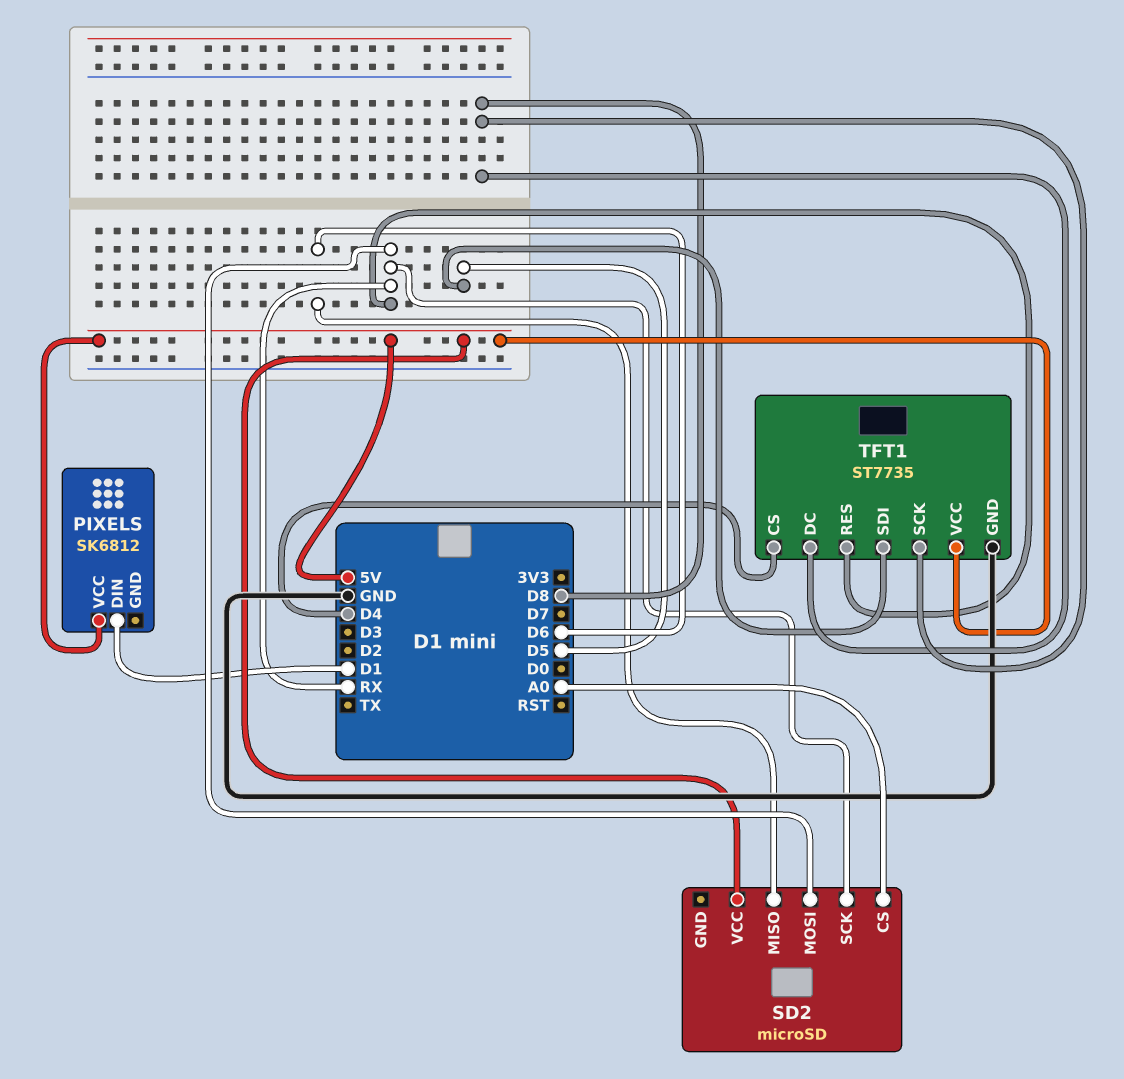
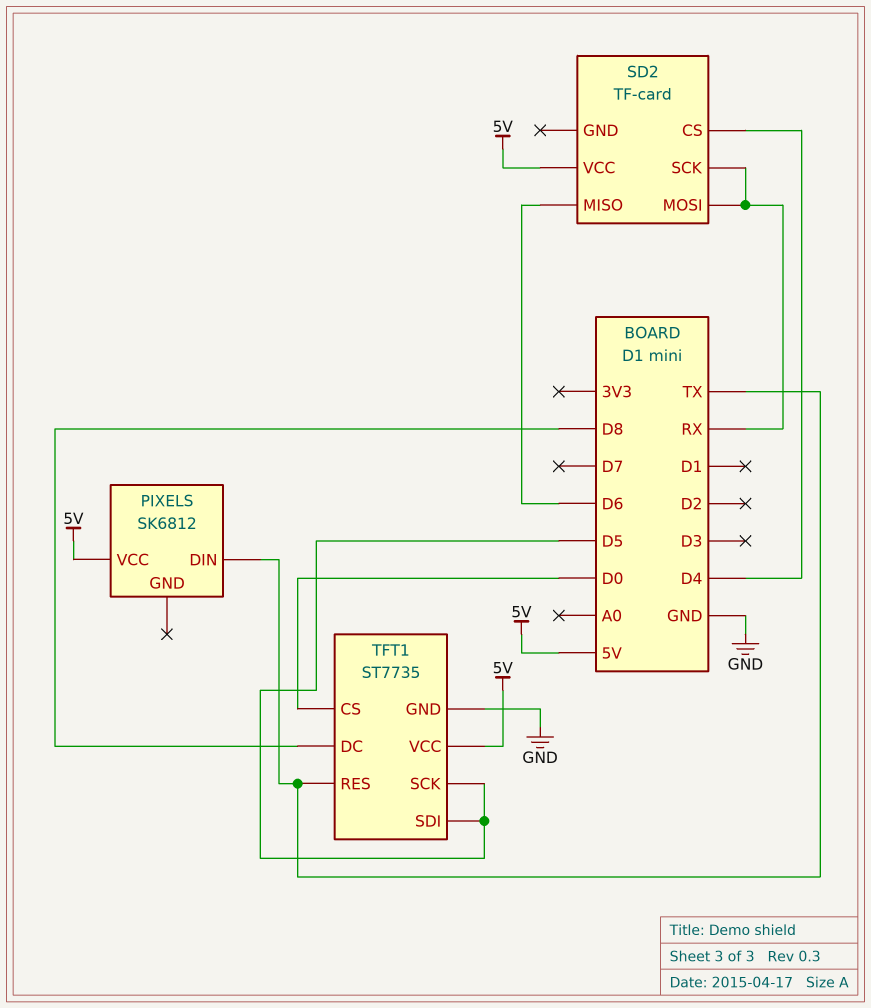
PIXELS pin DIN: D1 -> TX
SD2: microSD -> TF-card
SD2 pin CS: A0 -> D4
TFT1 pin CS: D4 -> D0
TFT1 pin RES: RX -> TX
TFT1 pin SCK: D8 -> D5

